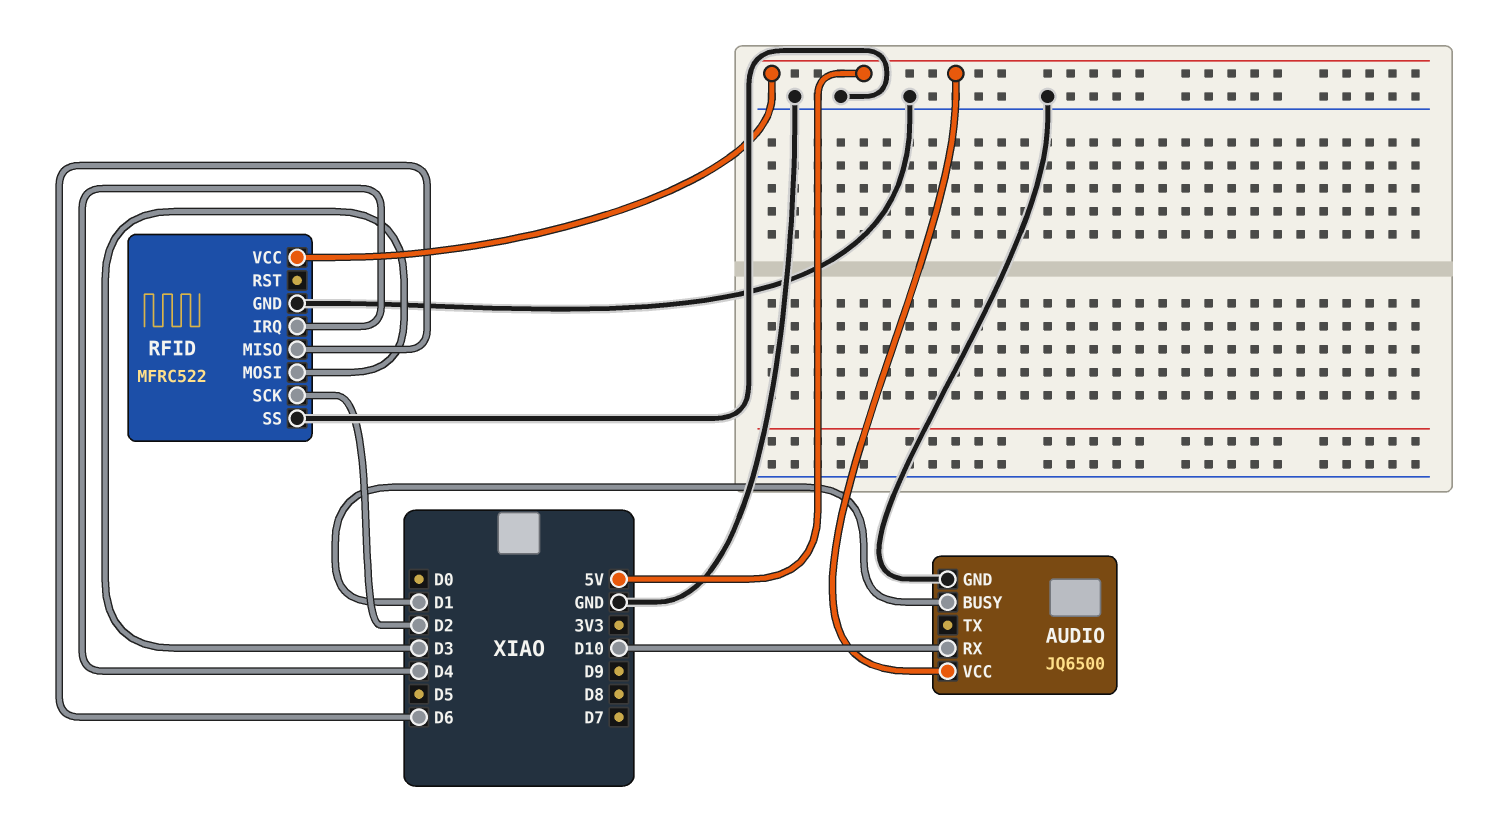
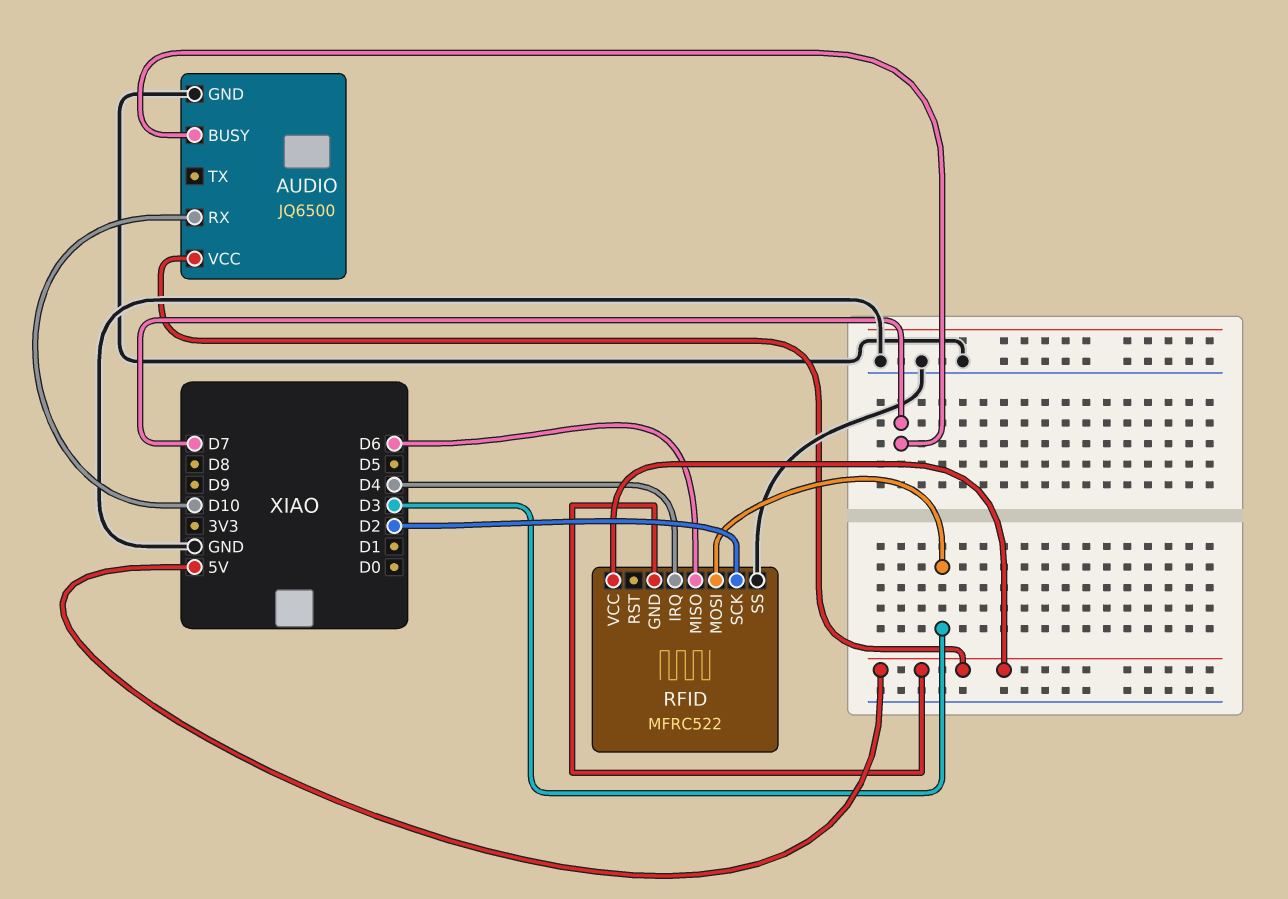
AUDIO pin BUSY: D1 -> D7
RFID pin GND: GND -> 5V

